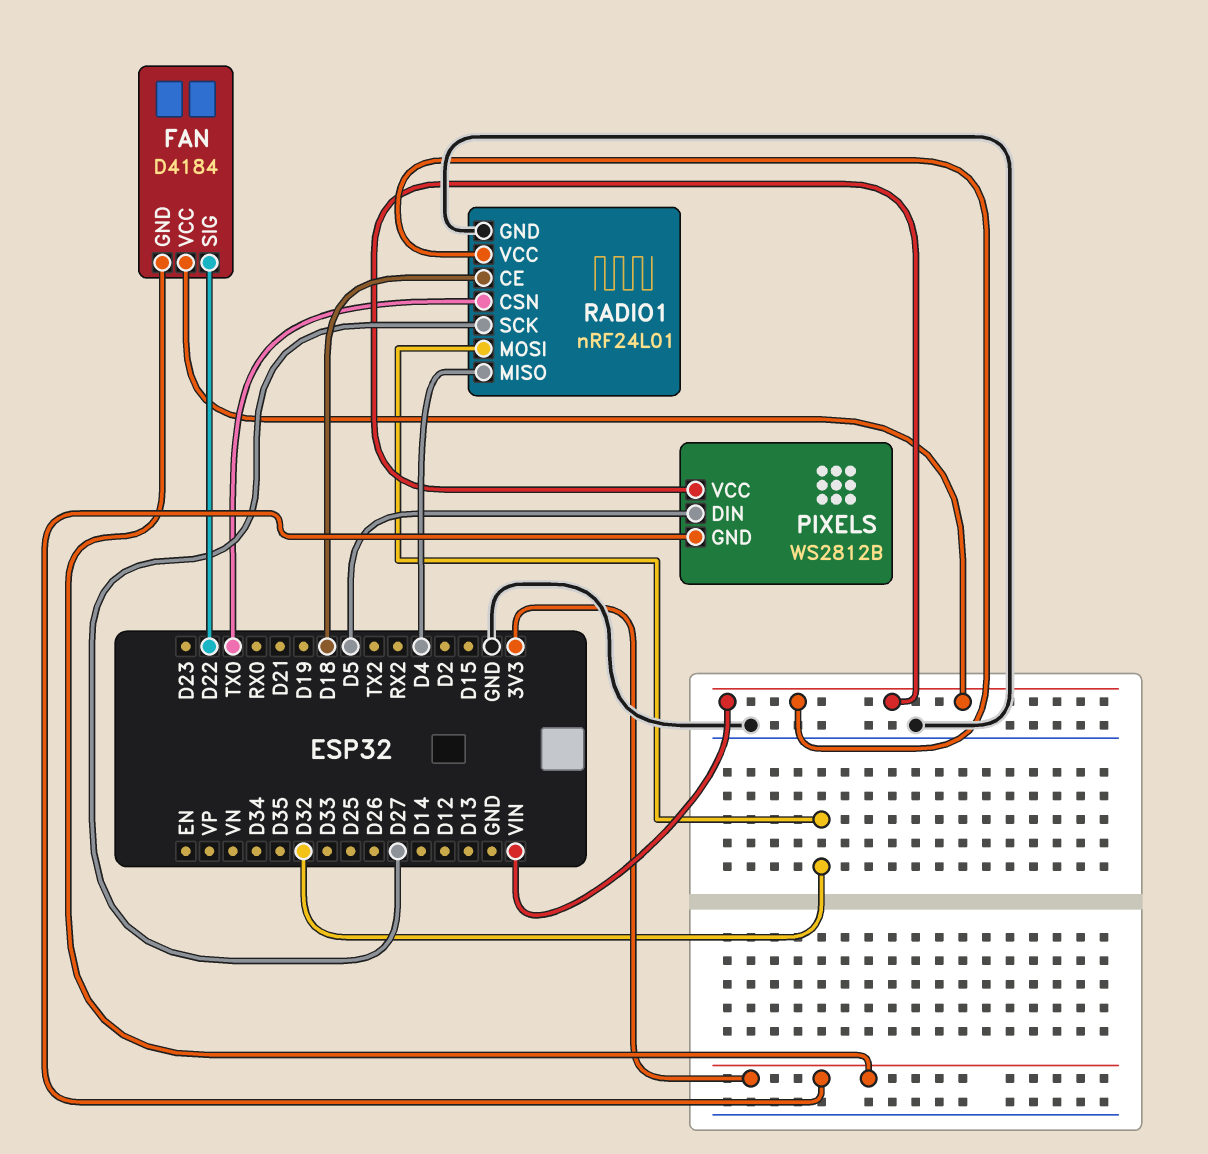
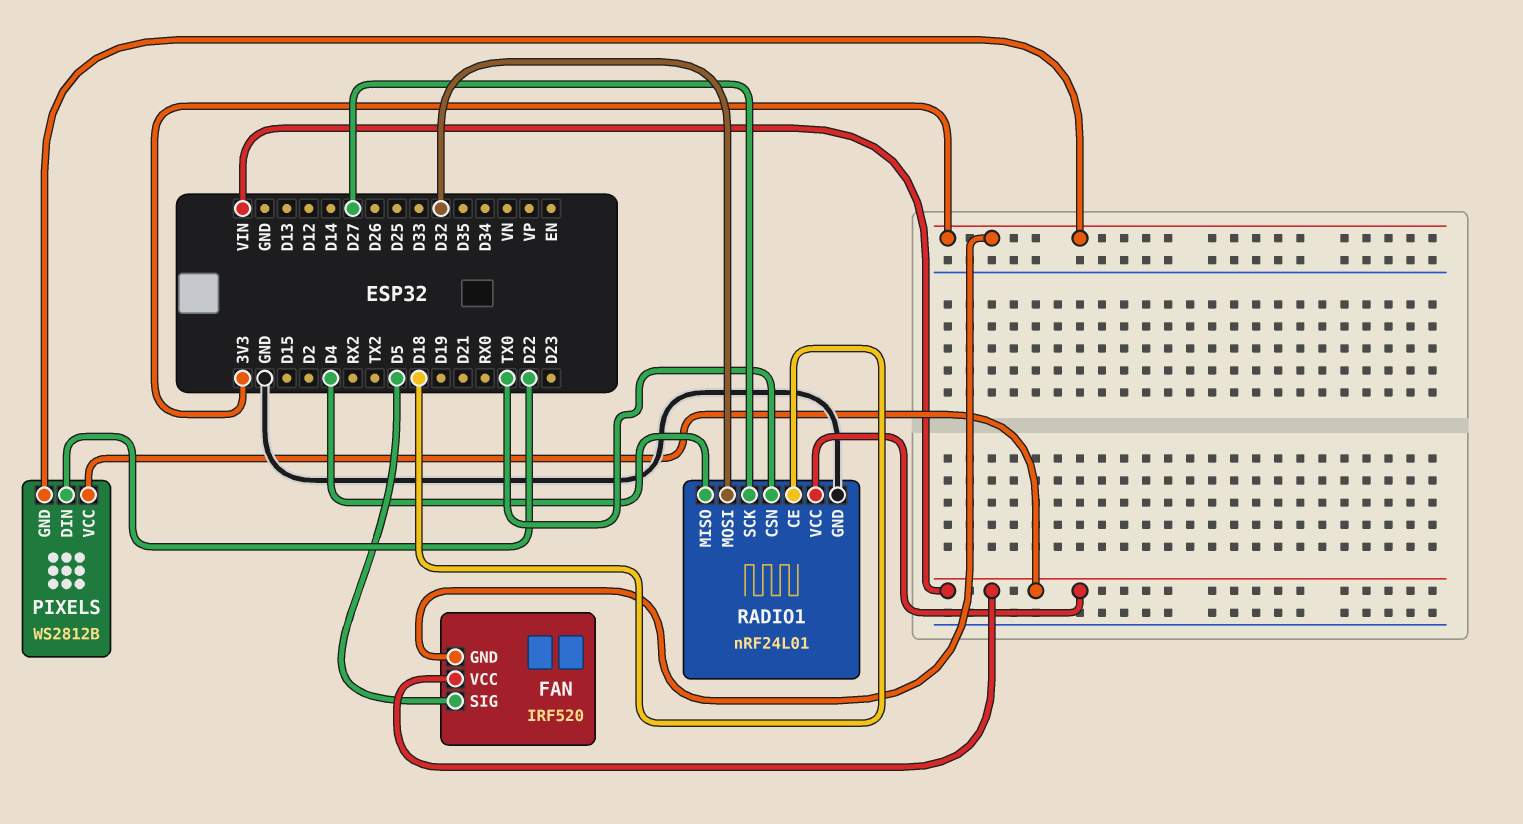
FAN: D4184 -> IRF520
FAN pin SIG: D22 -> D5
PIXELS pin DIN: D5 -> D22

